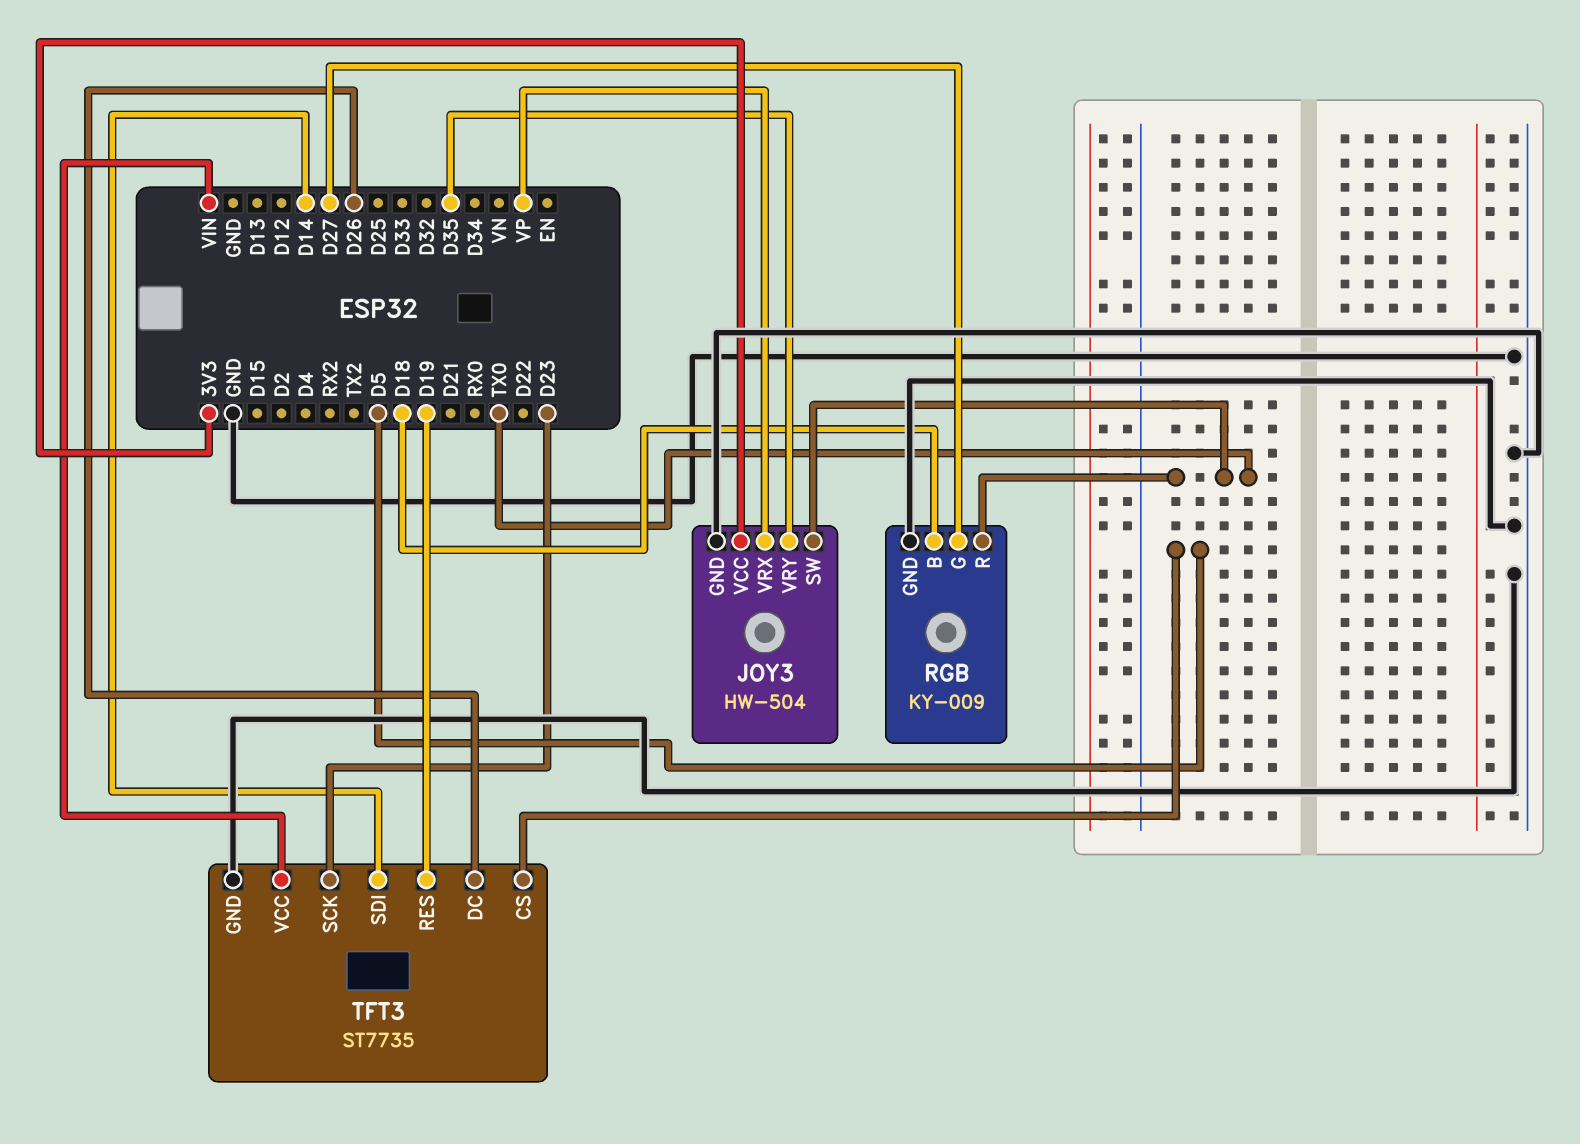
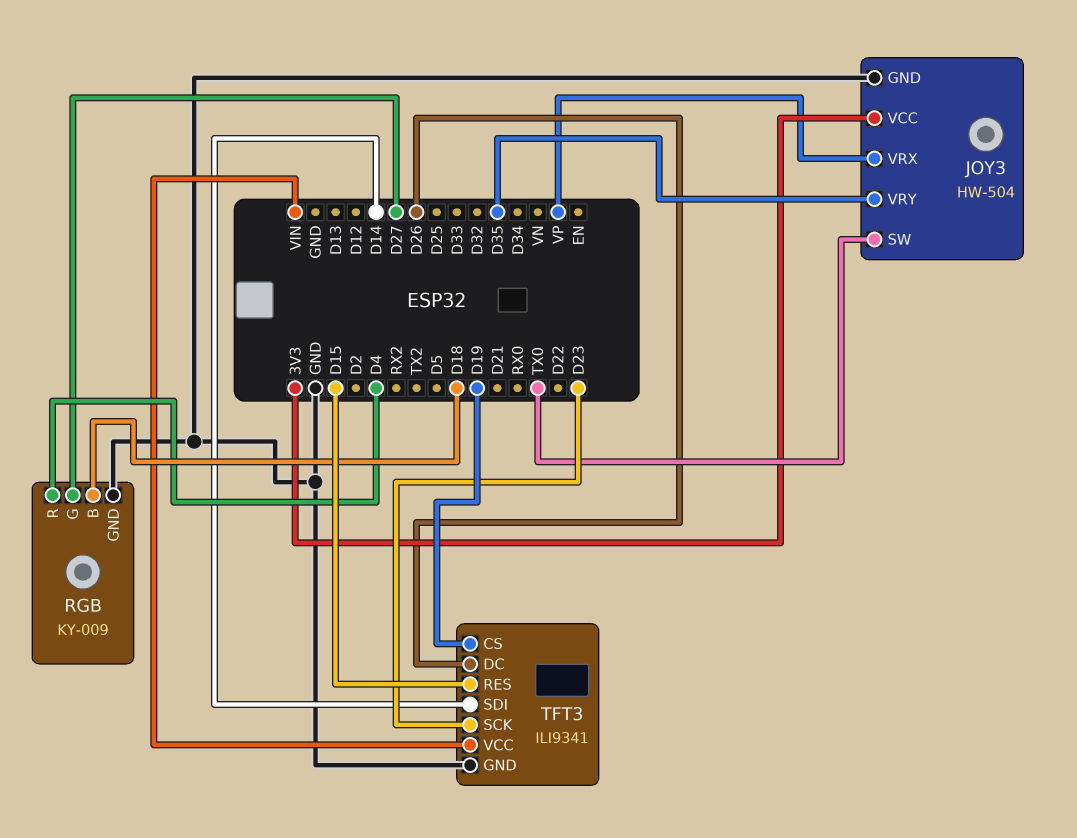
RGB pin R: TX0 -> D4
TFT3: ST7735 -> ILI9341
TFT3 pin CS: D5 -> D19
TFT3 pin RES: D19 -> D15

